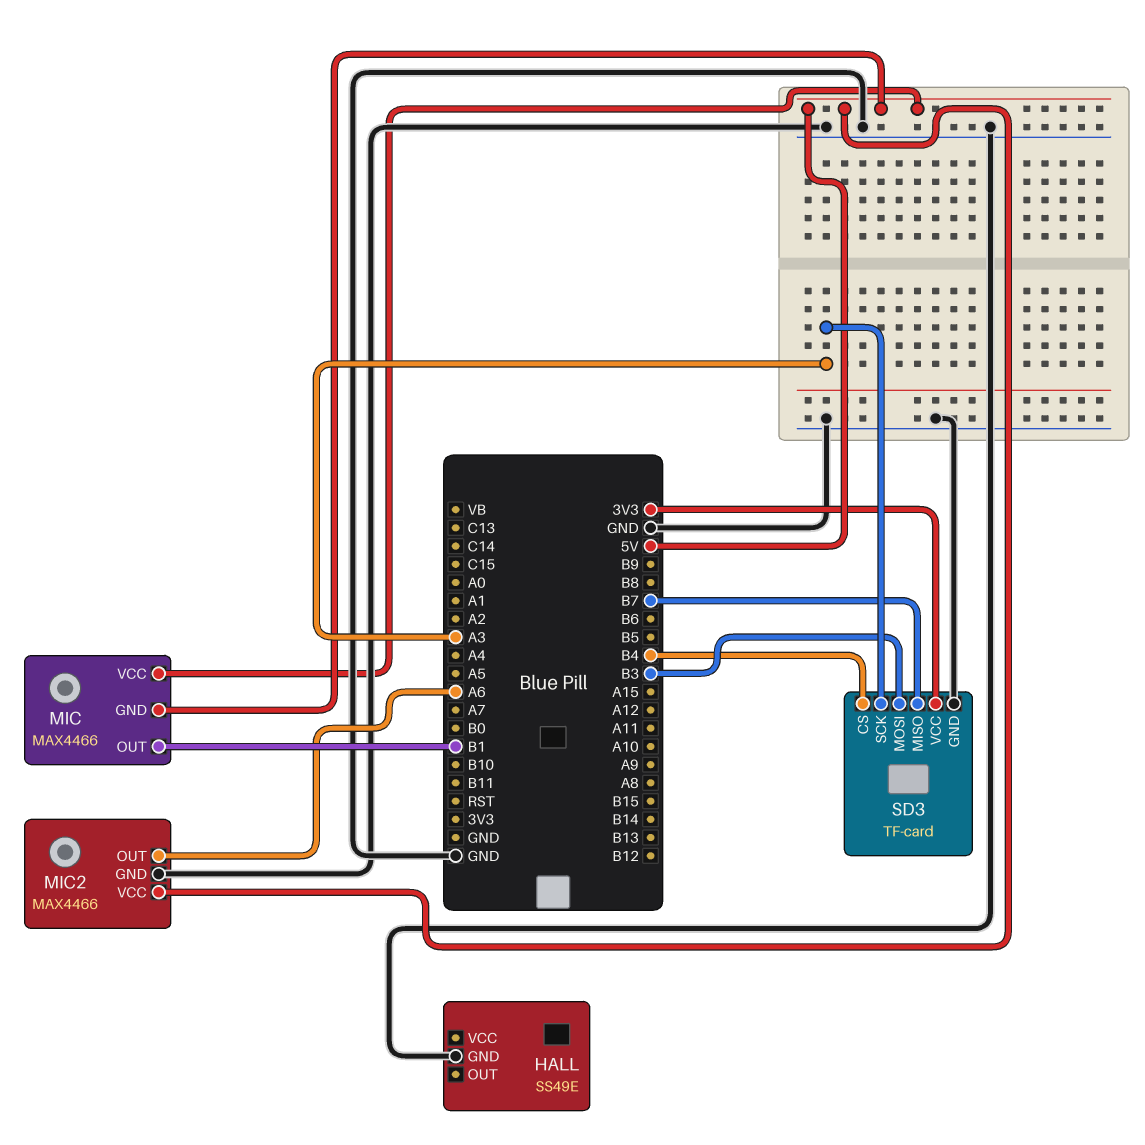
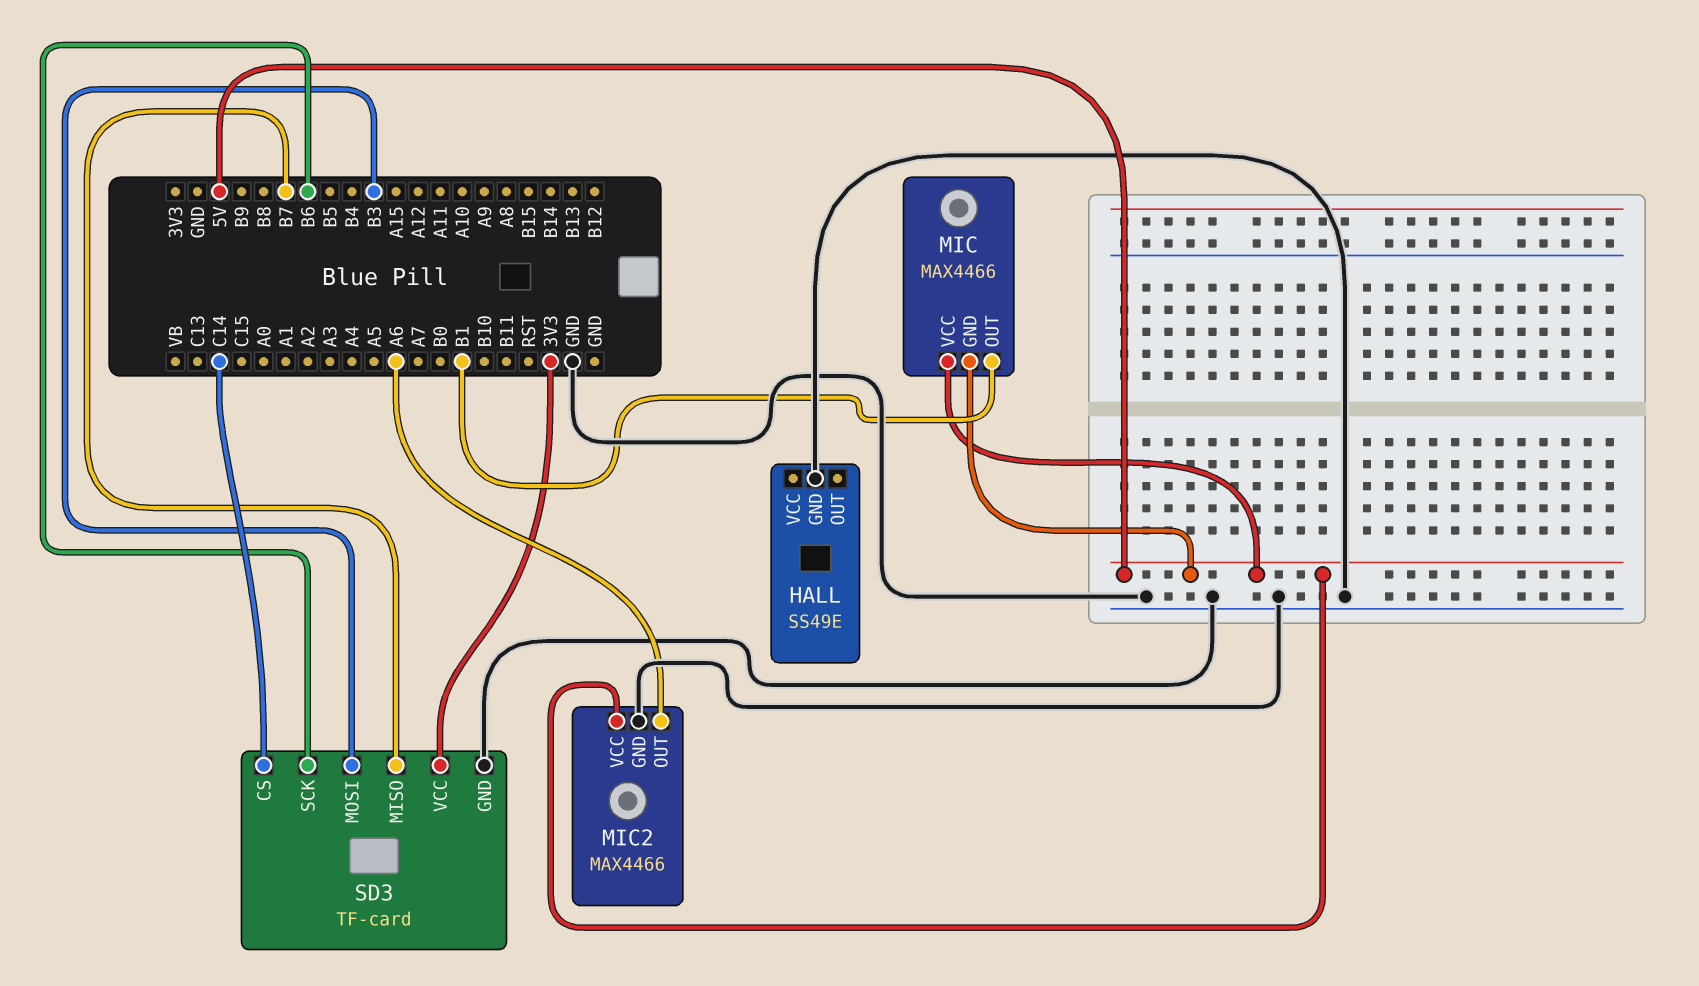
SD3 pin CS: B4 -> C14
SD3 pin SCK: A3 -> B6

